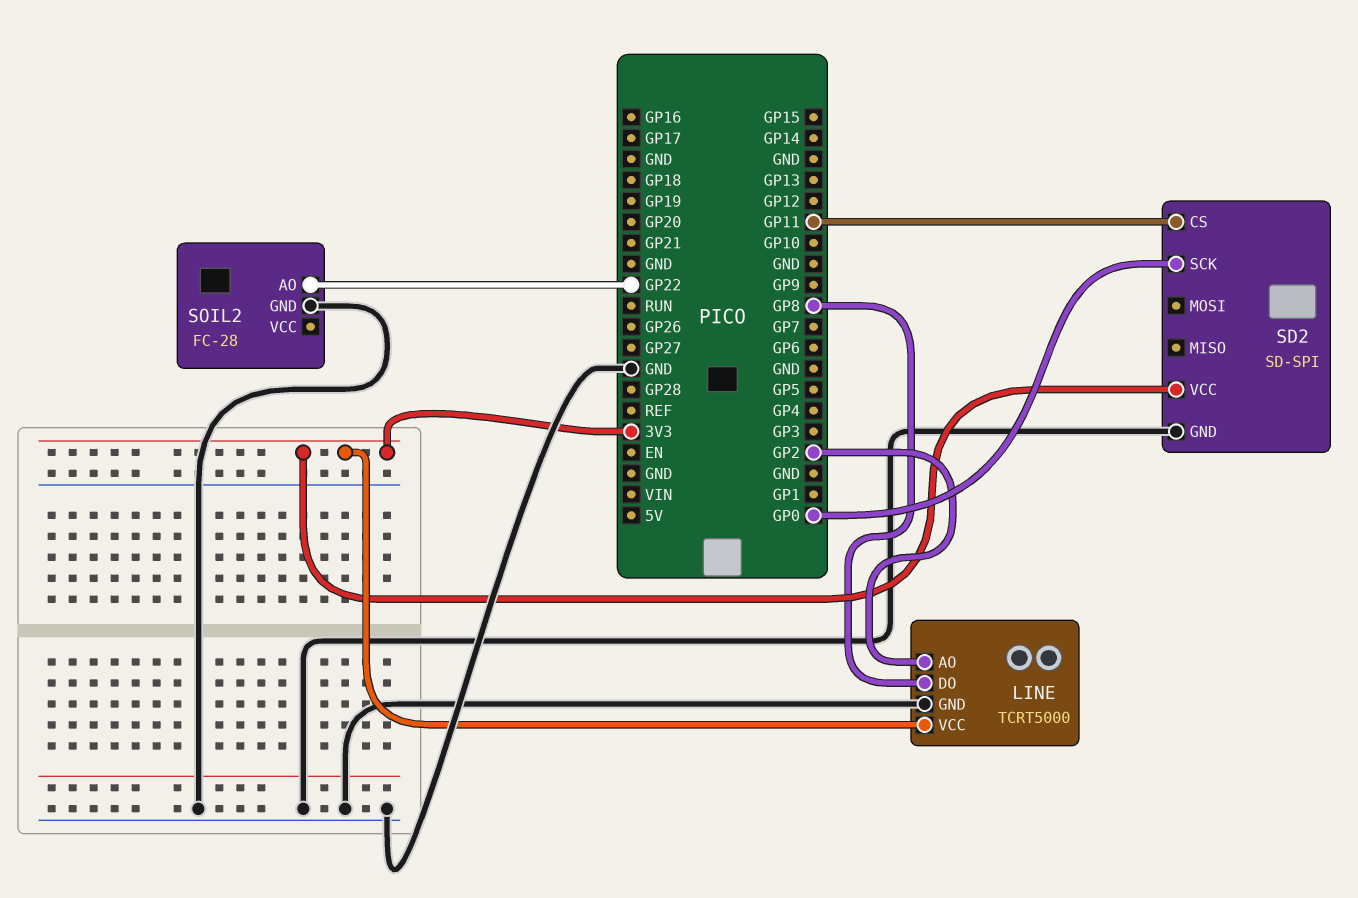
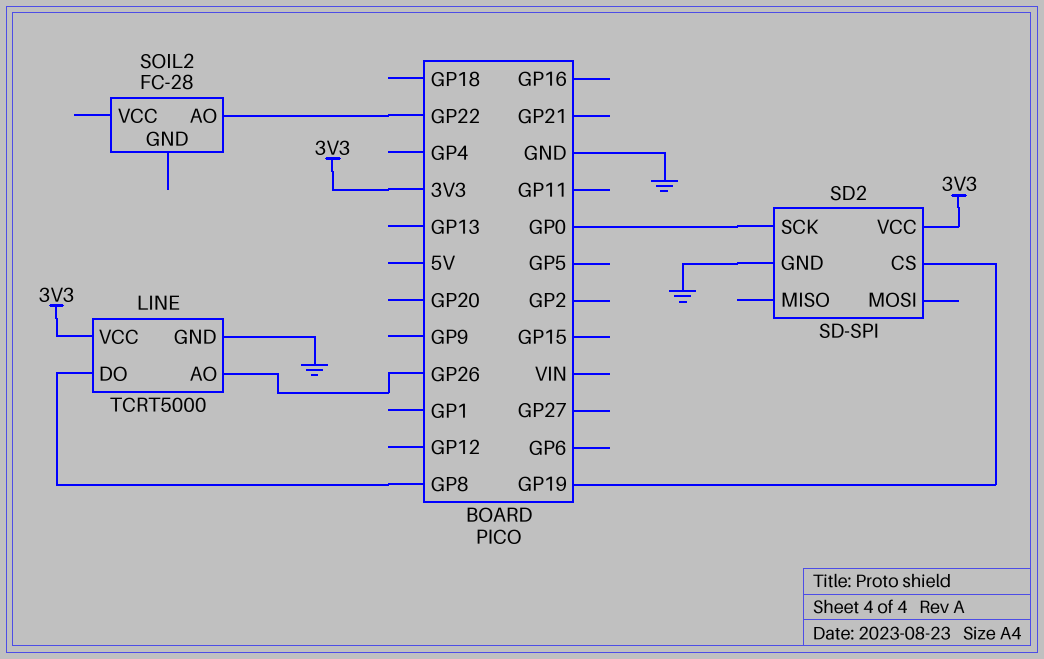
LINE pin AO: GP2 -> GP26
SD2 pin CS: GP11 -> GP19
SOIL2 pin GND: GND -> none

